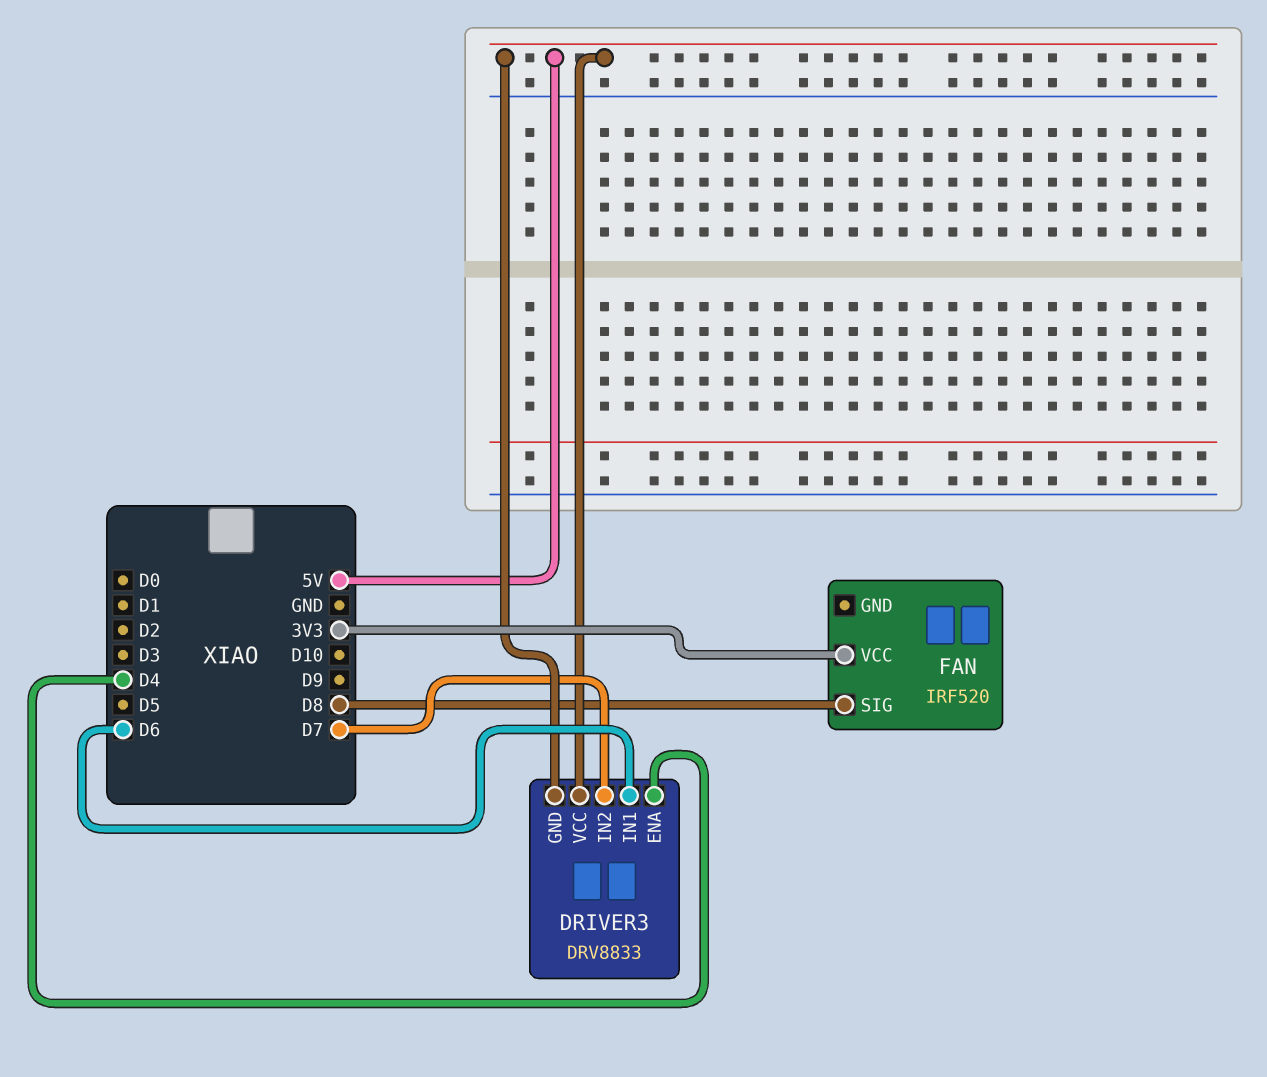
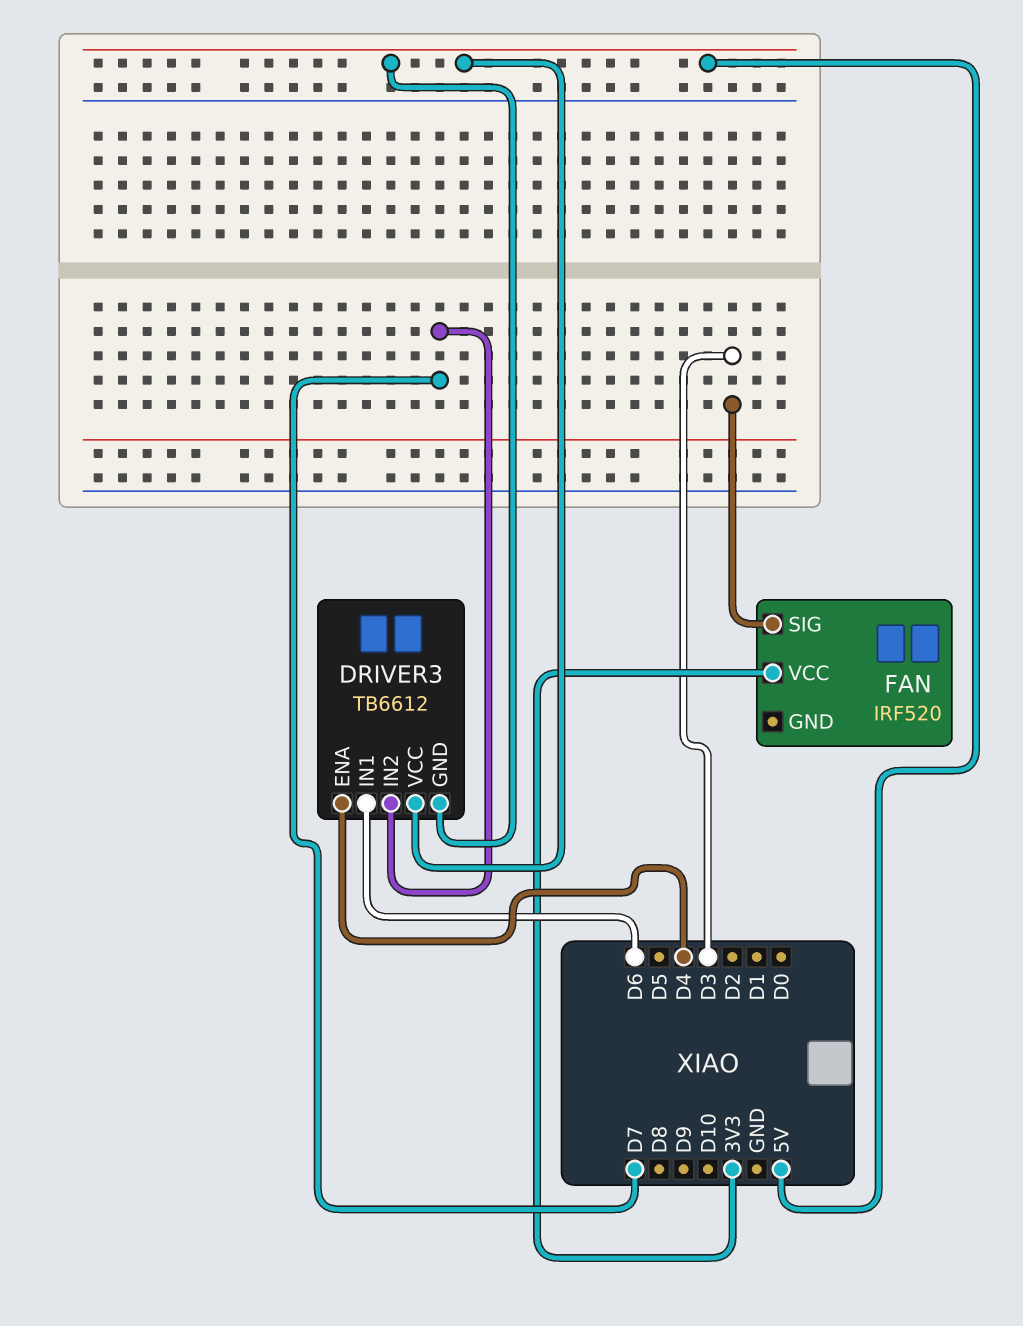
DRIVER3: DRV8833 -> TB6612
FAN pin SIG: D8 -> D3

